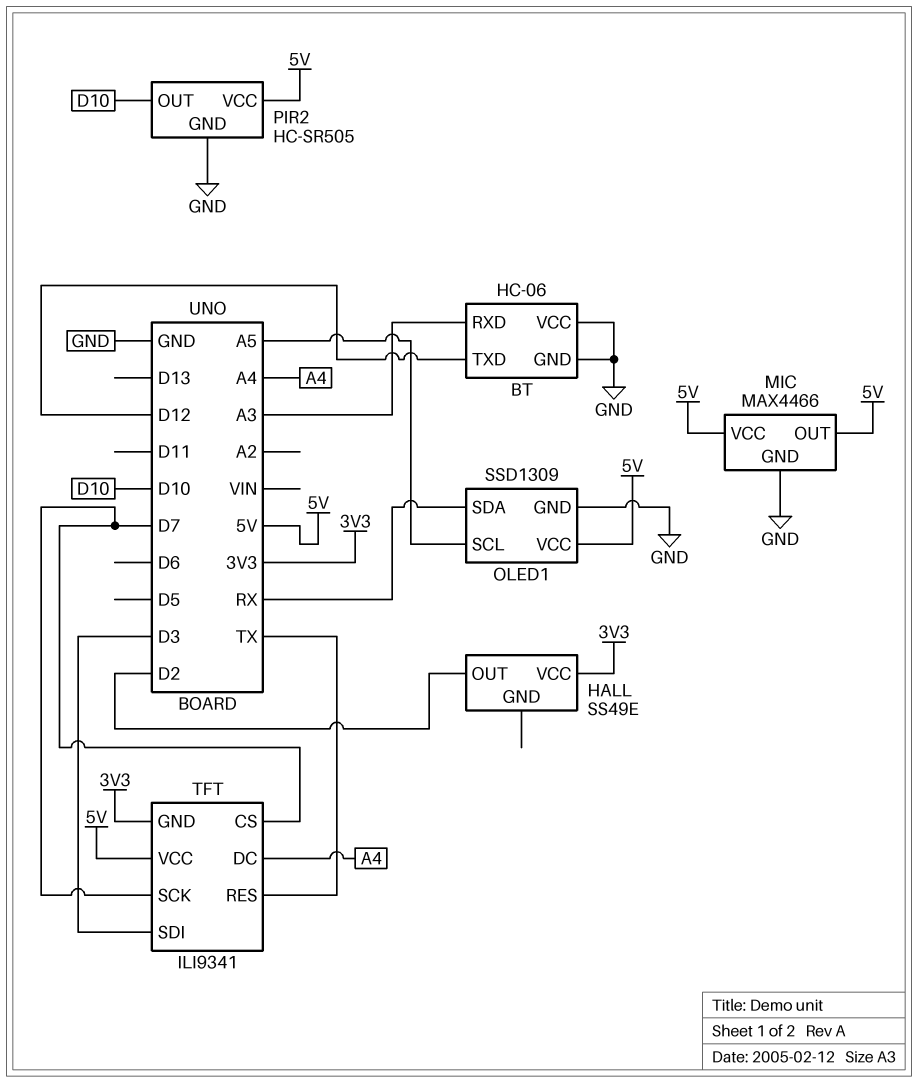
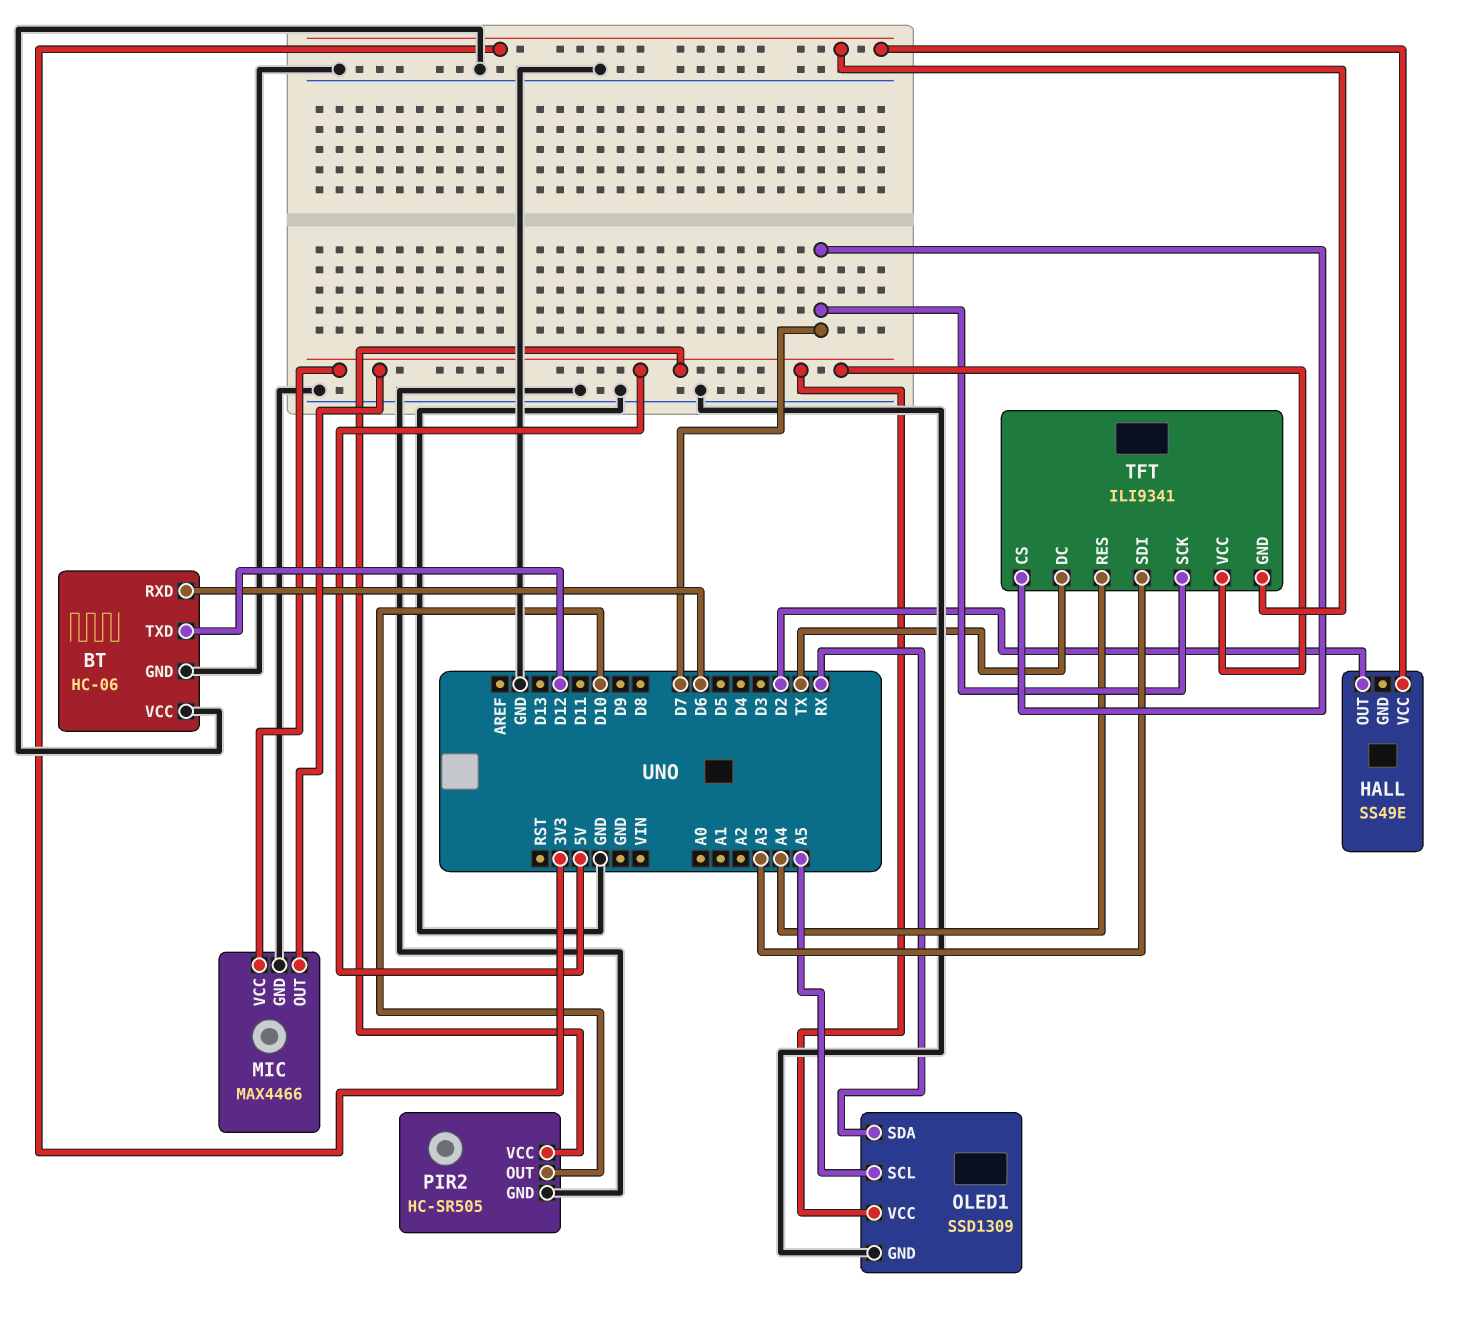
BT pin RXD: A3 -> D6
TFT pin DC: A4 -> TX
TFT pin RES: TX -> A4
TFT pin SDI: D3 -> A3

